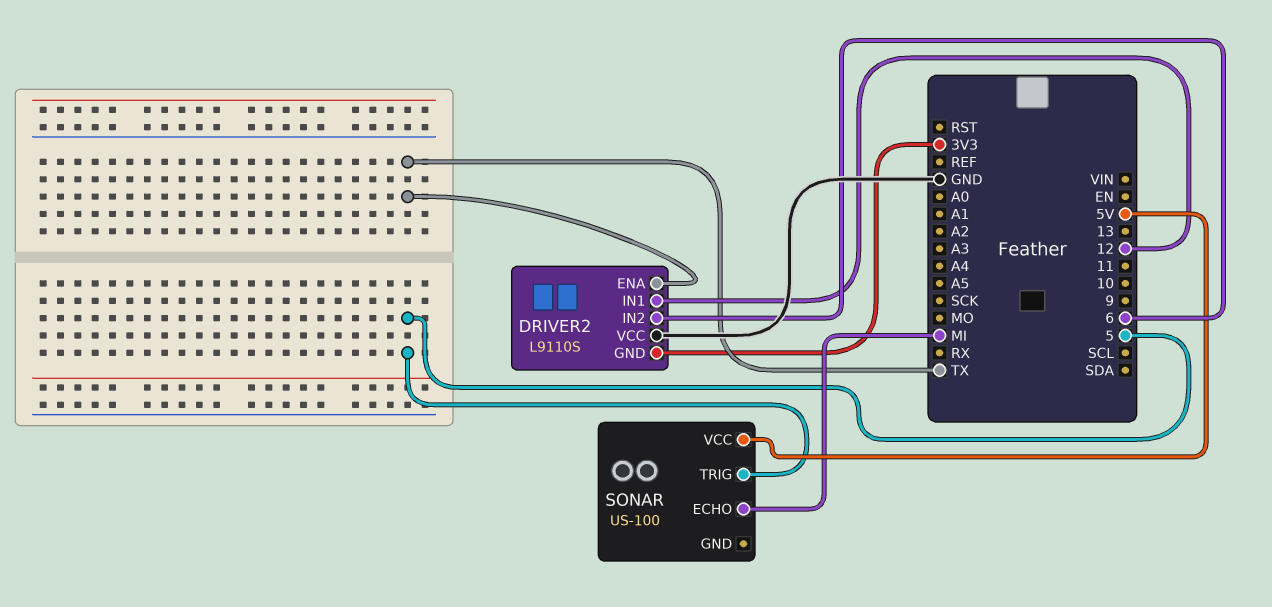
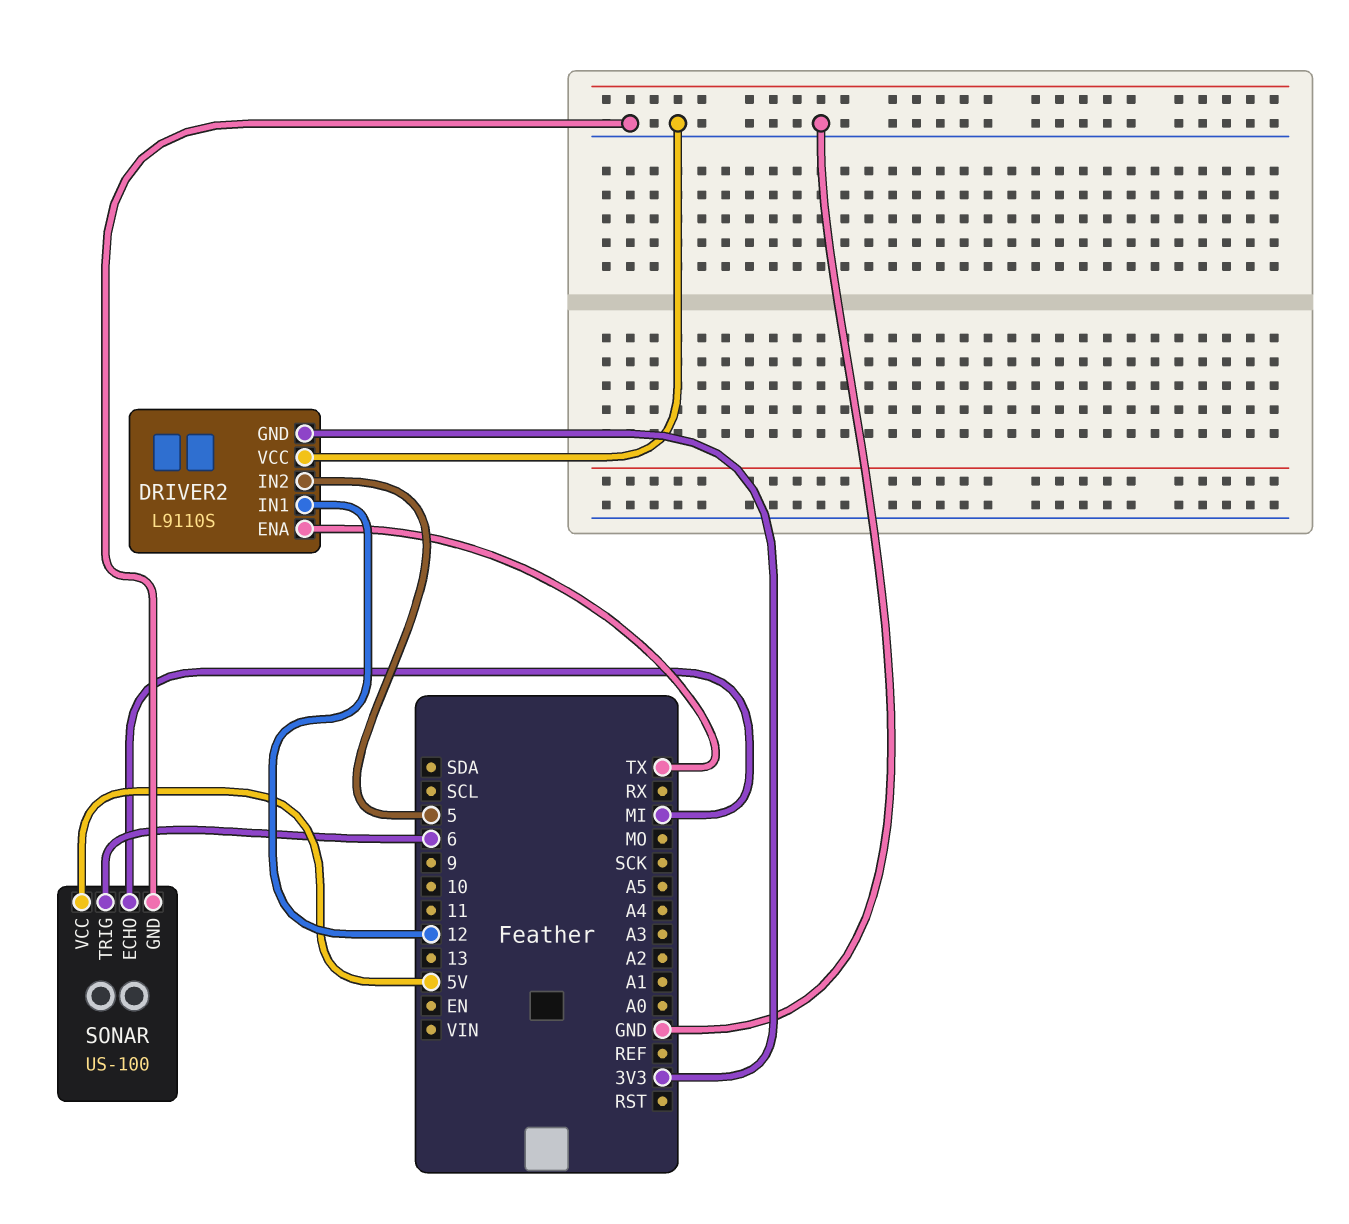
DRIVER2 pin IN2: 6 -> 5
SONAR pin GND: none -> GND
SONAR pin TRIG: 5 -> 6

